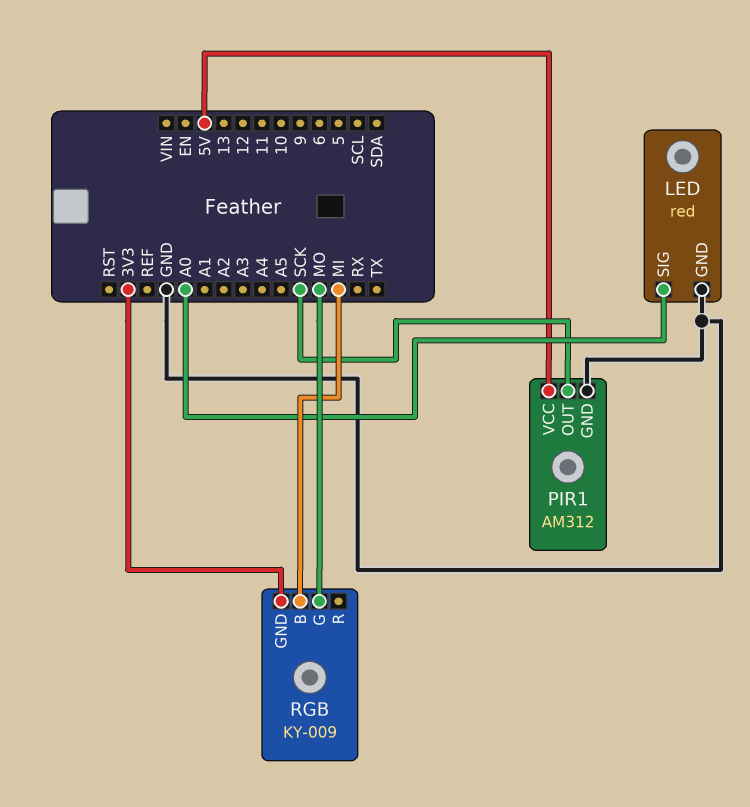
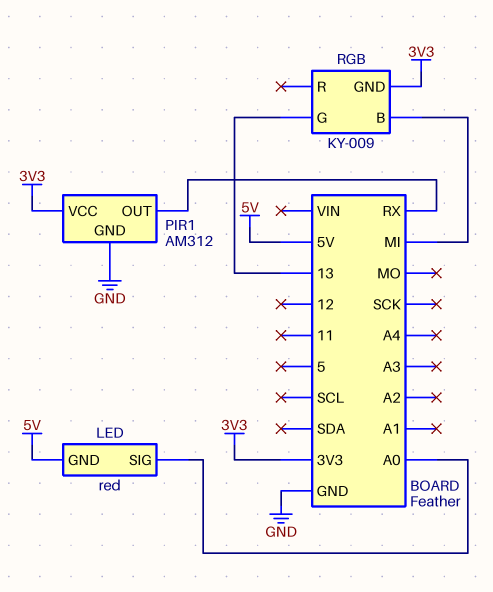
LED pin GND: GND -> 5V
PIR1 pin OUT: SCK -> RX
PIR1 pin VCC: 5V -> 3V3
RGB pin G: MO -> 13

